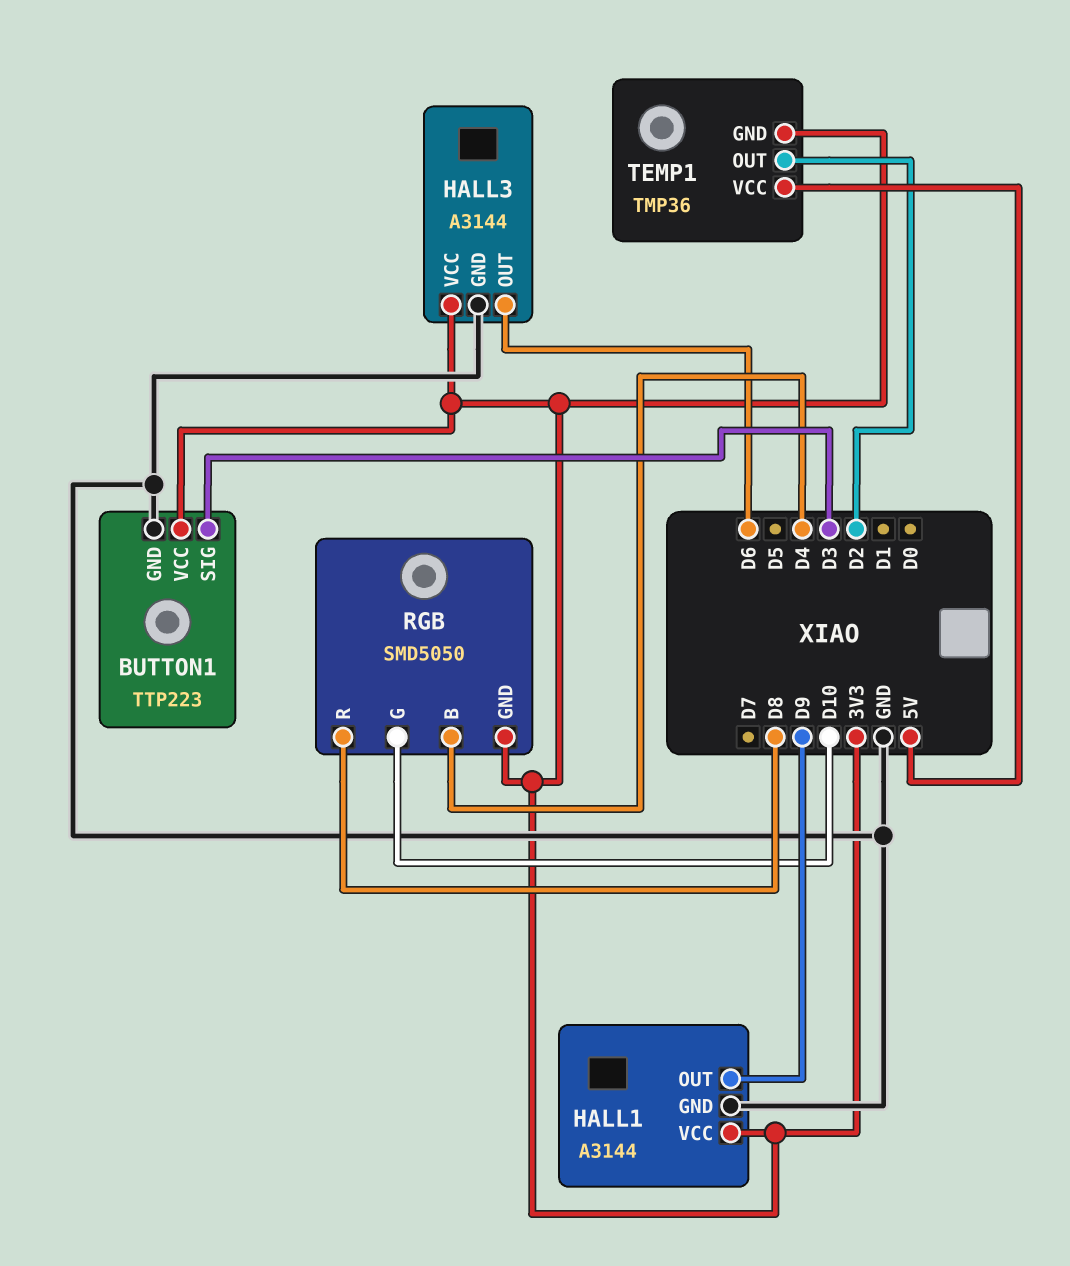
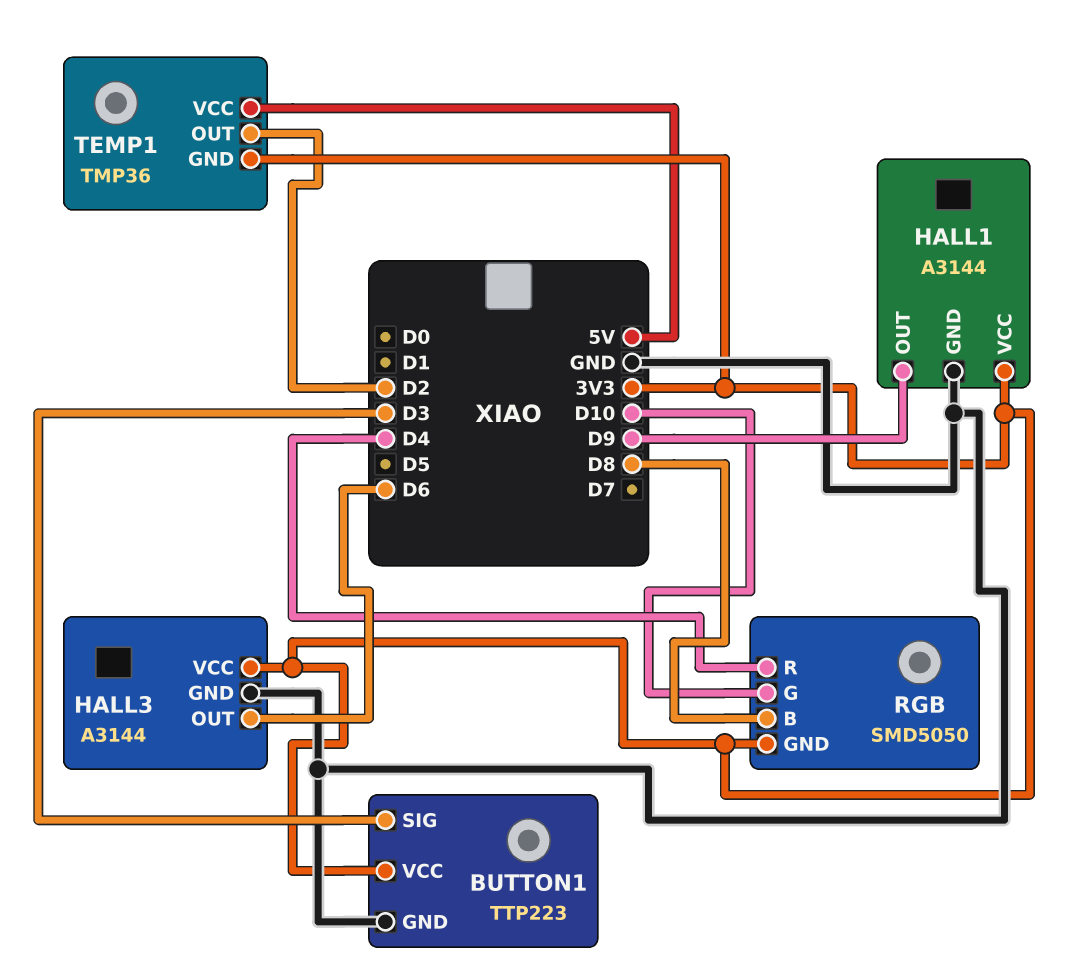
RGB pin B: D4 -> D8
RGB pin R: D8 -> D4

